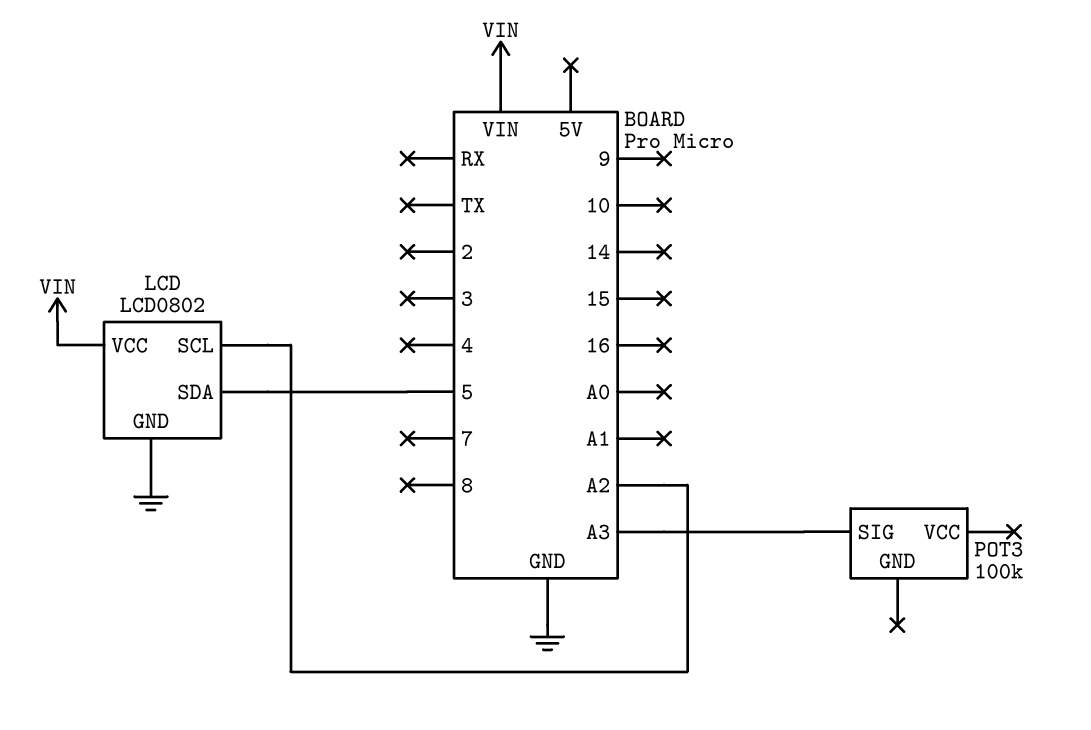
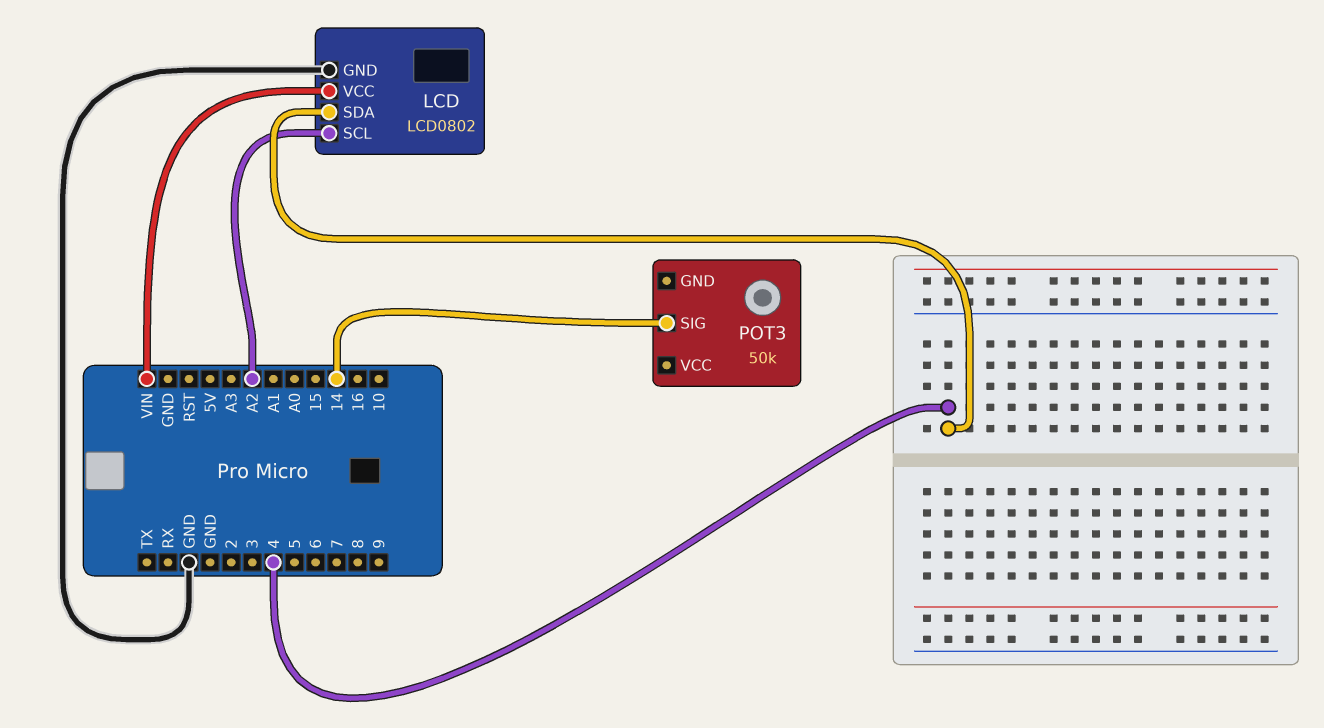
LCD pin SDA: 5 -> 4
POT3: 100k -> 50k
POT3 pin SIG: A3 -> 14

